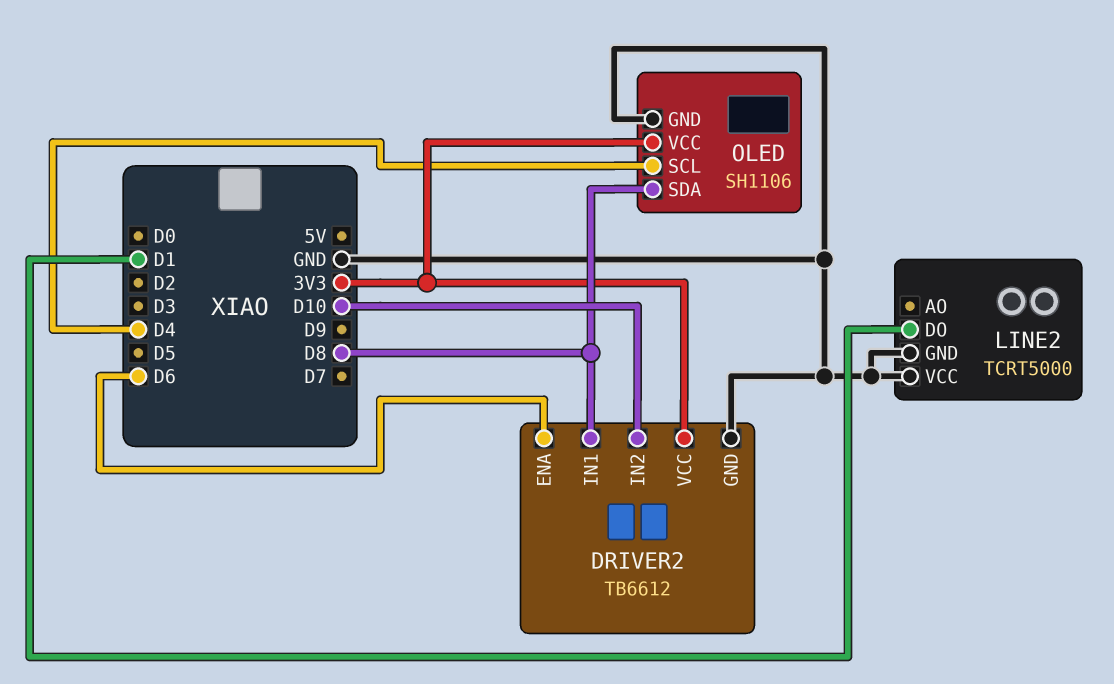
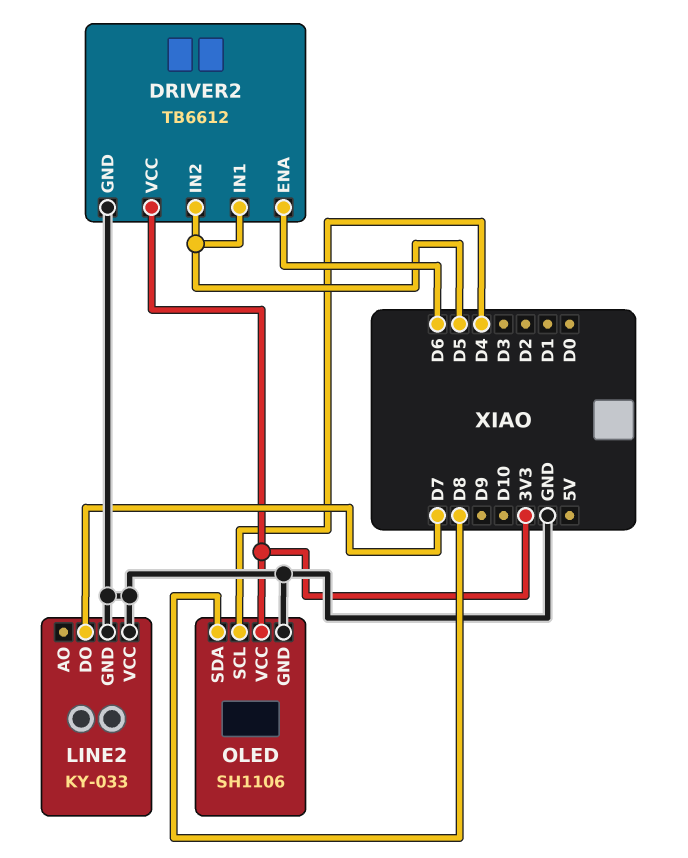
DRIVER2 pin IN1: D8 -> D5
DRIVER2 pin IN2: D10 -> D5
LINE2: TCRT5000 -> KY-033
LINE2 pin DO: D1 -> D7

